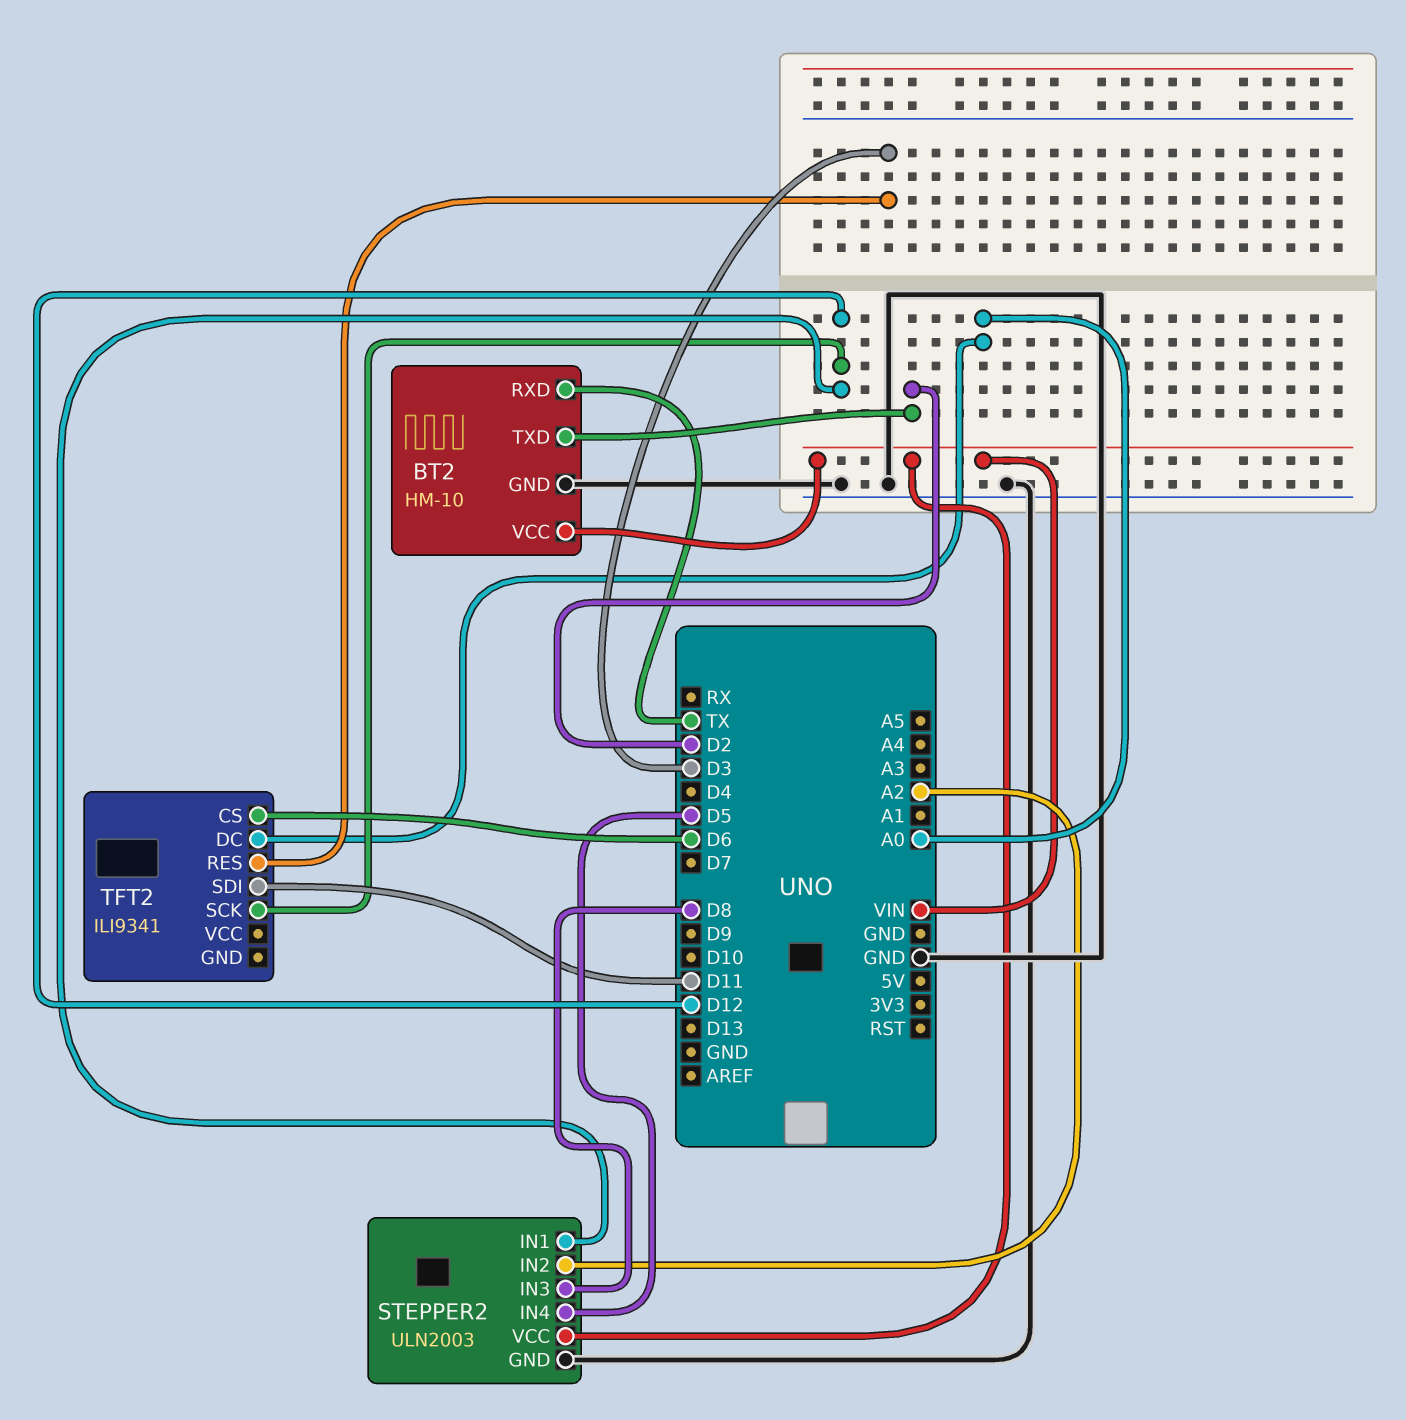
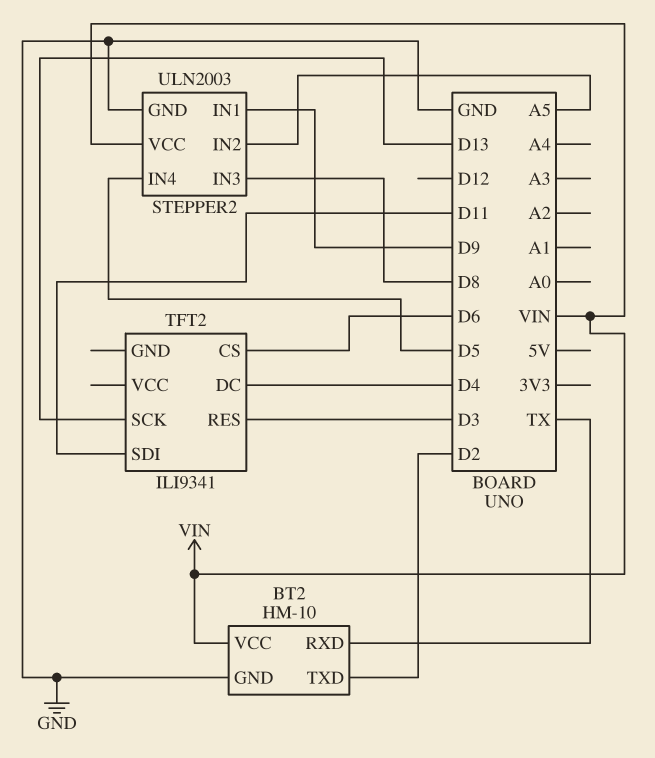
STEPPER2 pin IN1: D12 -> D9
STEPPER2 pin IN2: A2 -> A5
TFT2 pin DC: A0 -> D4
TFT2 pin SCK: D12 -> D13

